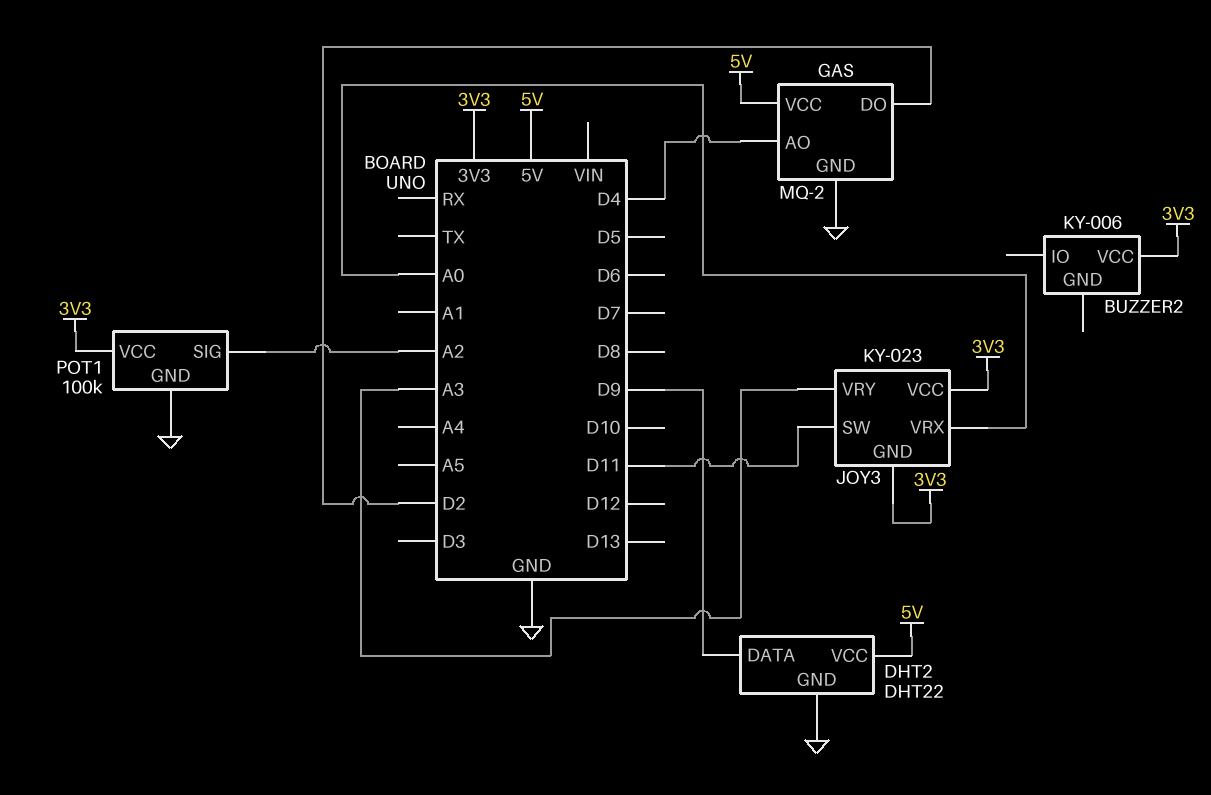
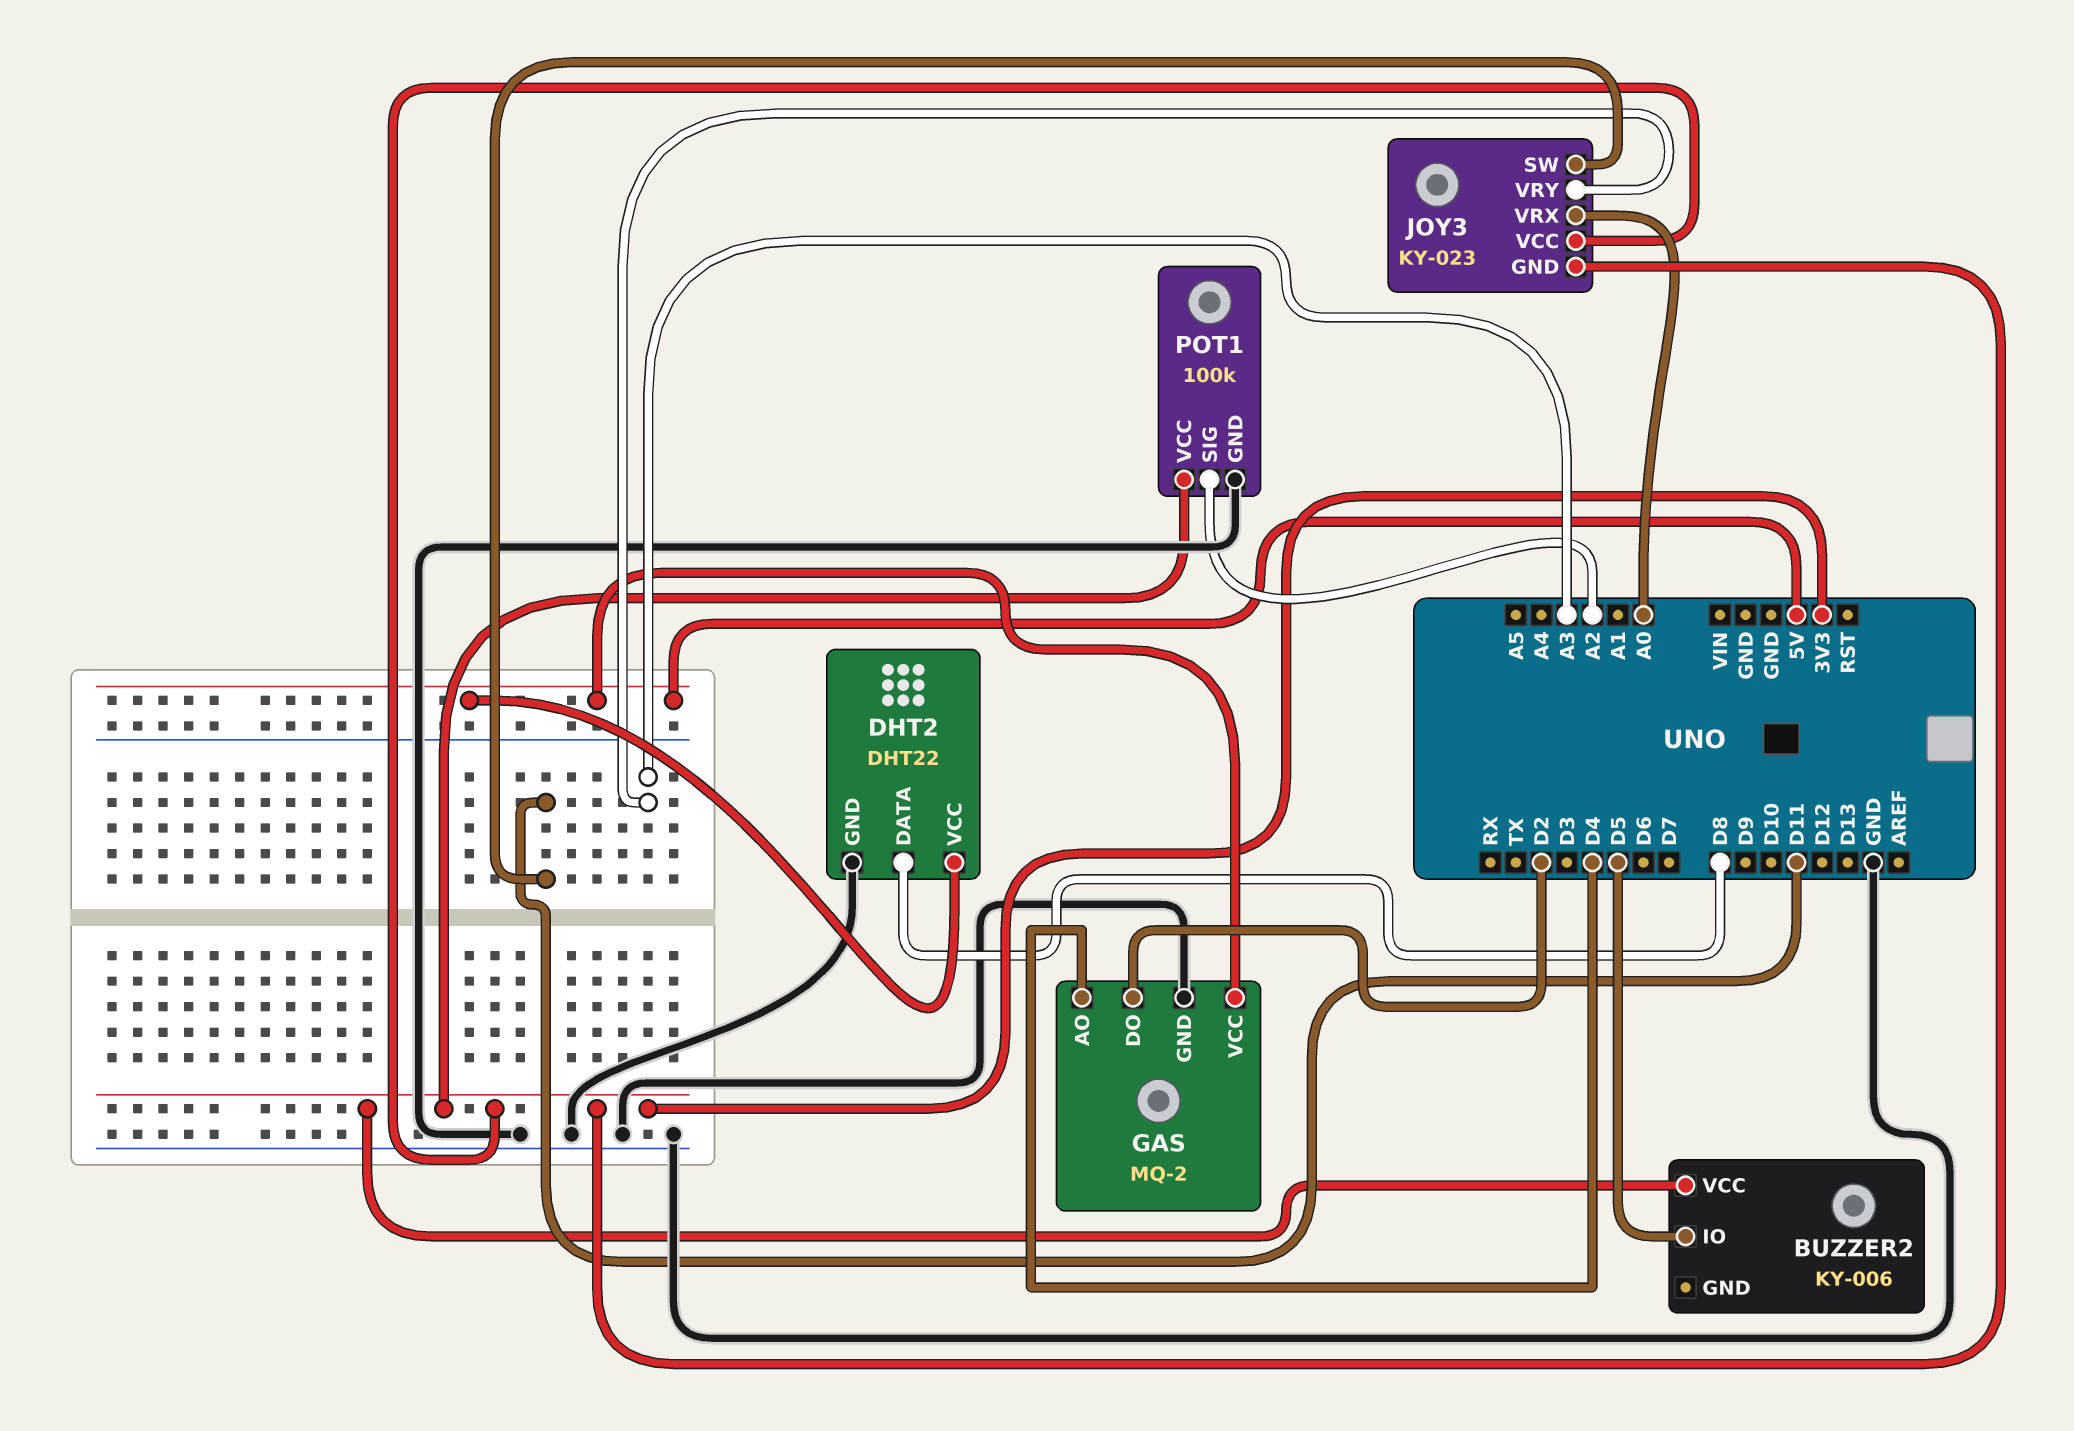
BUZZER2 pin IO: none -> D5
DHT2 pin DATA: D9 -> D8

